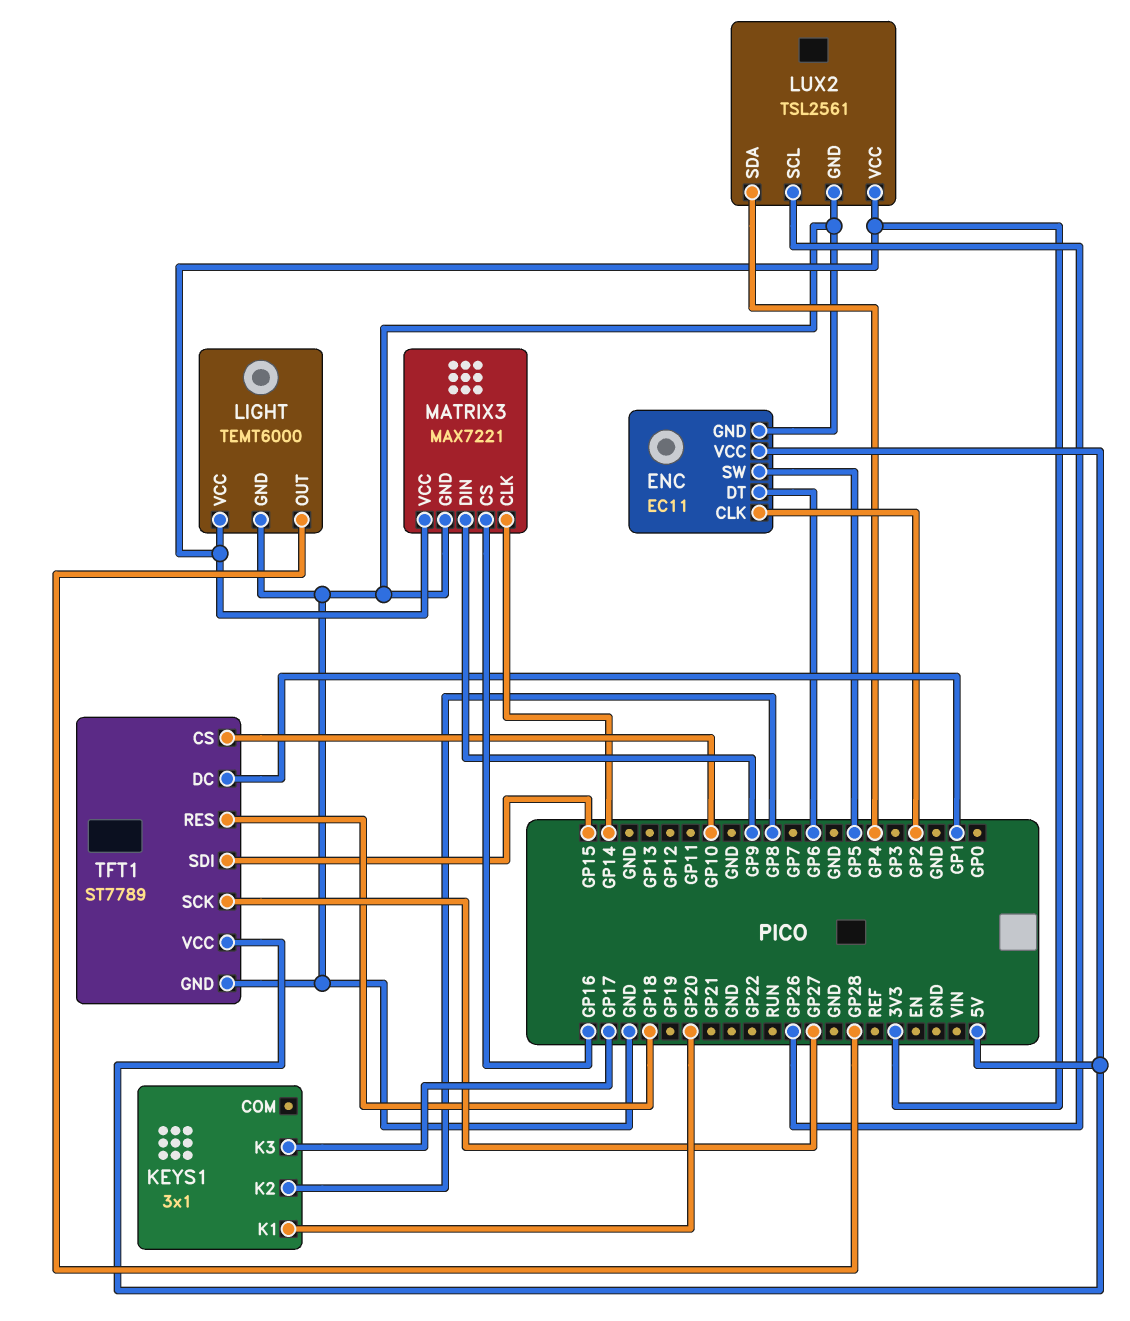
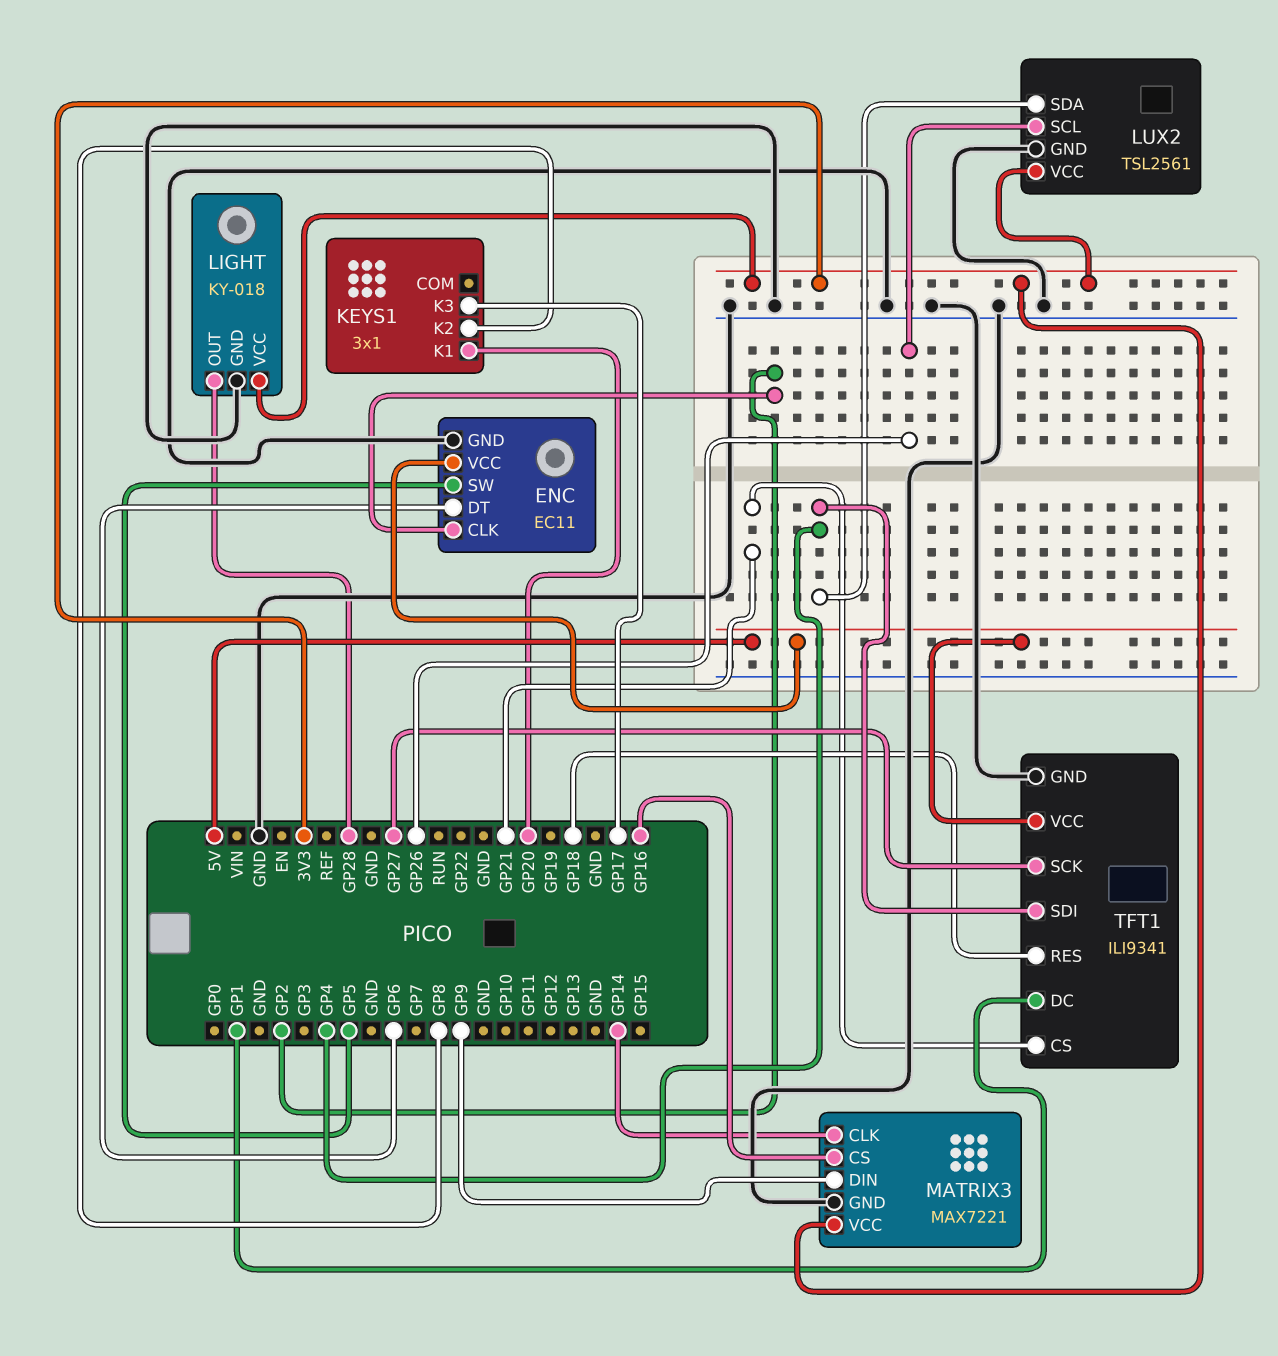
LIGHT: TEMT6000 -> KY-018
TFT1: ST7789 -> ILI9341
TFT1 pin CS: GP10 -> GP21
TFT1 pin SDI: GP15 -> GP4

